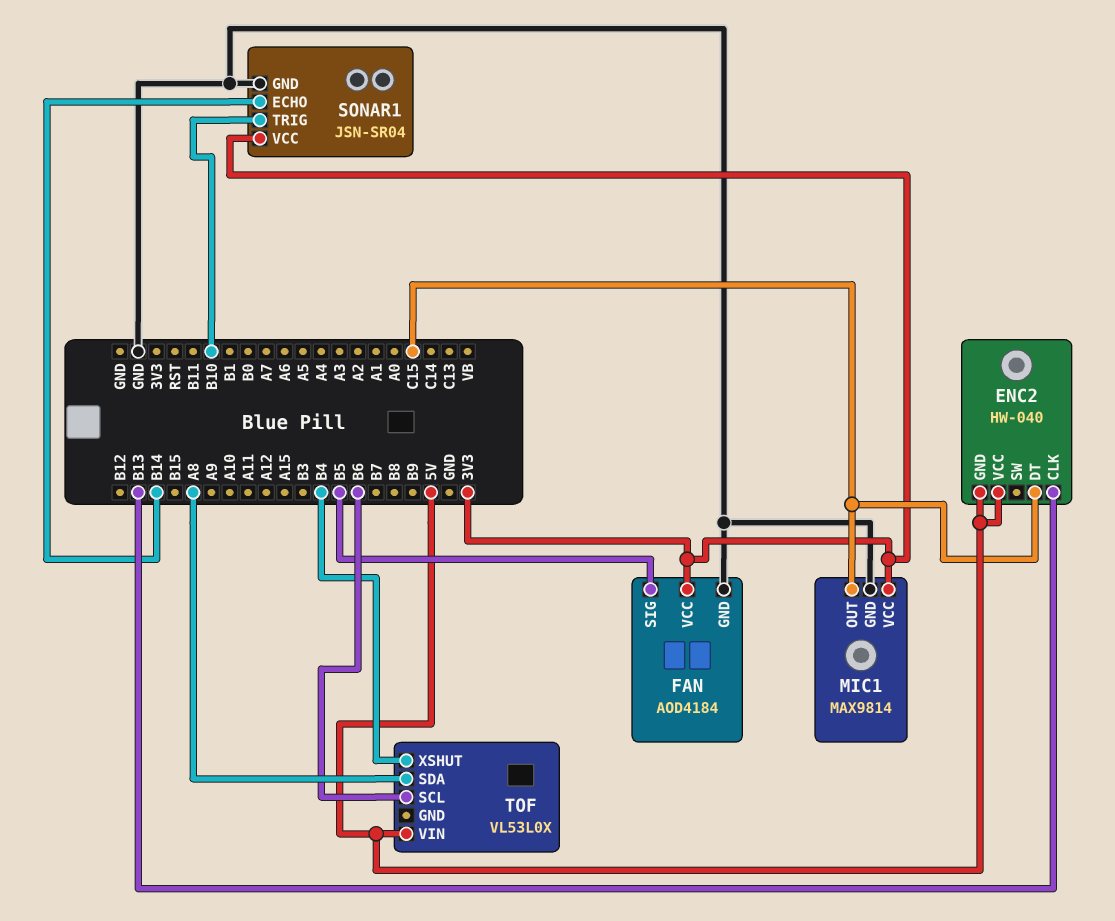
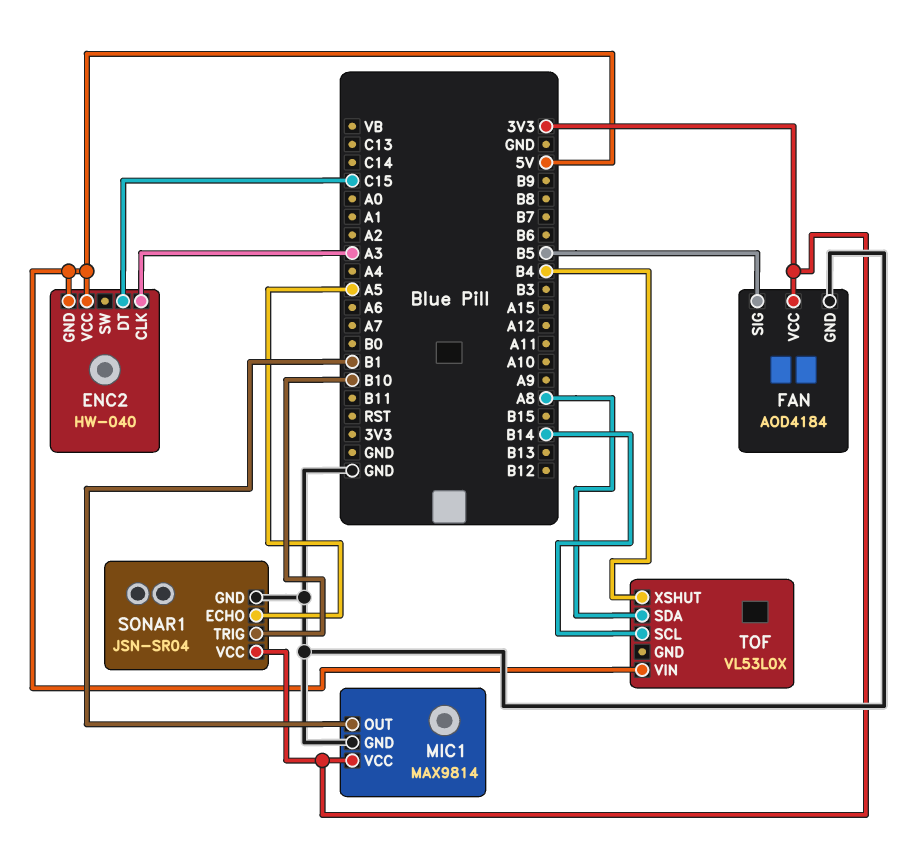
ENC2 pin CLK: B13 -> A3
MIC1 pin OUT: C15 -> B1
SONAR1 pin ECHO: B14 -> A5
TOF pin SCL: B6 -> B14

